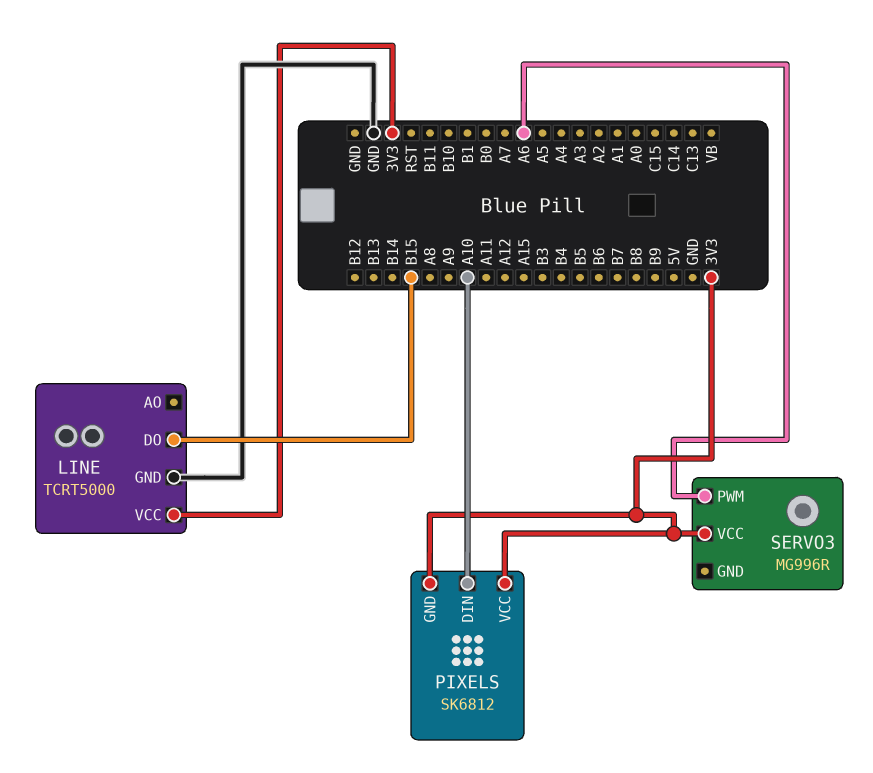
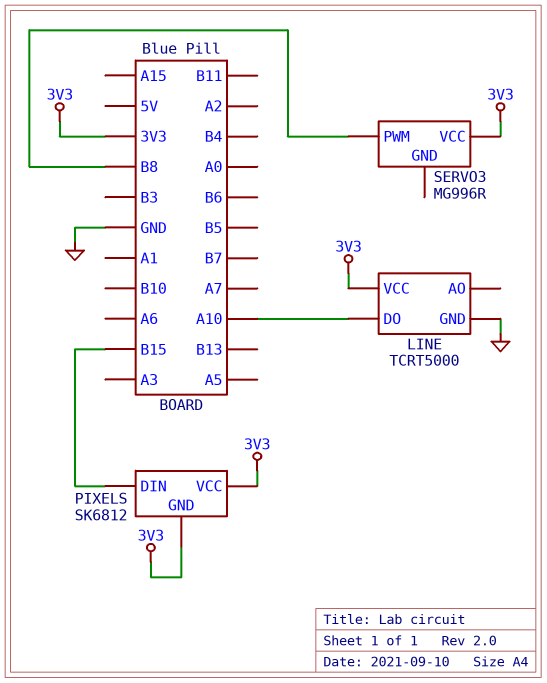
LINE pin DO: B15 -> A10
PIXELS pin DIN: A10 -> B15
SERVO3 pin PWM: A6 -> B8

